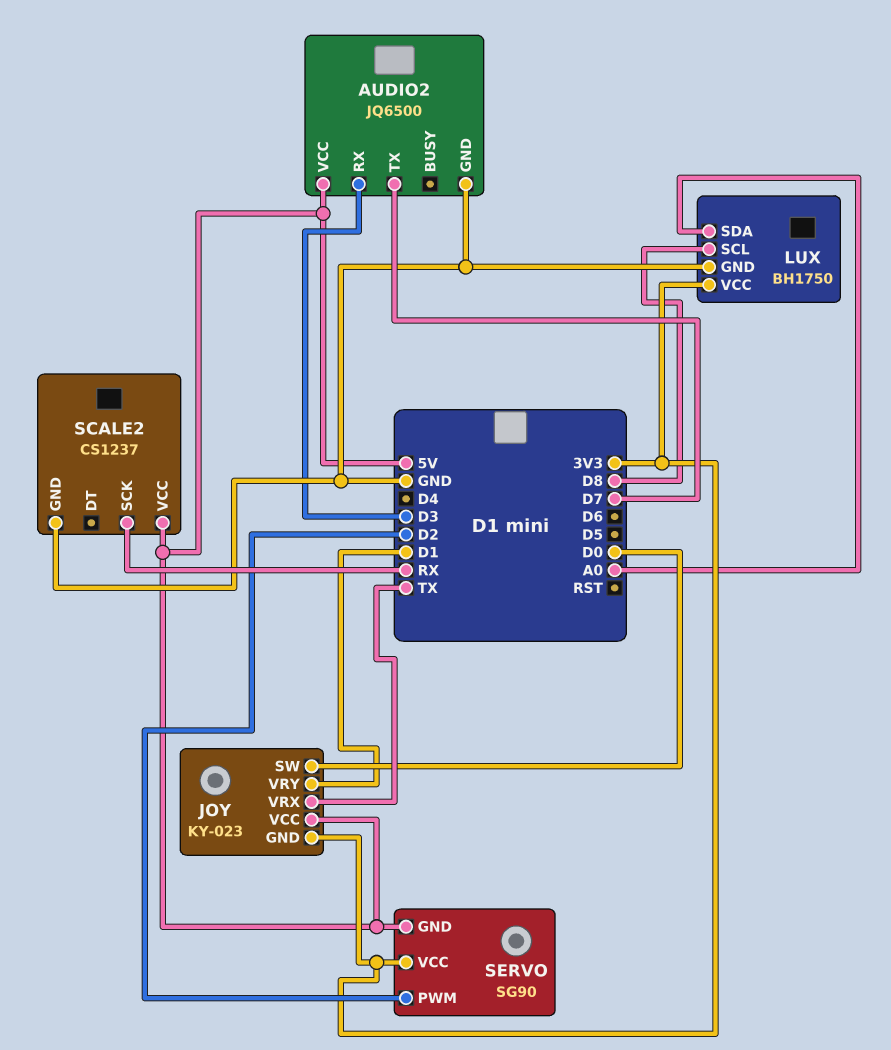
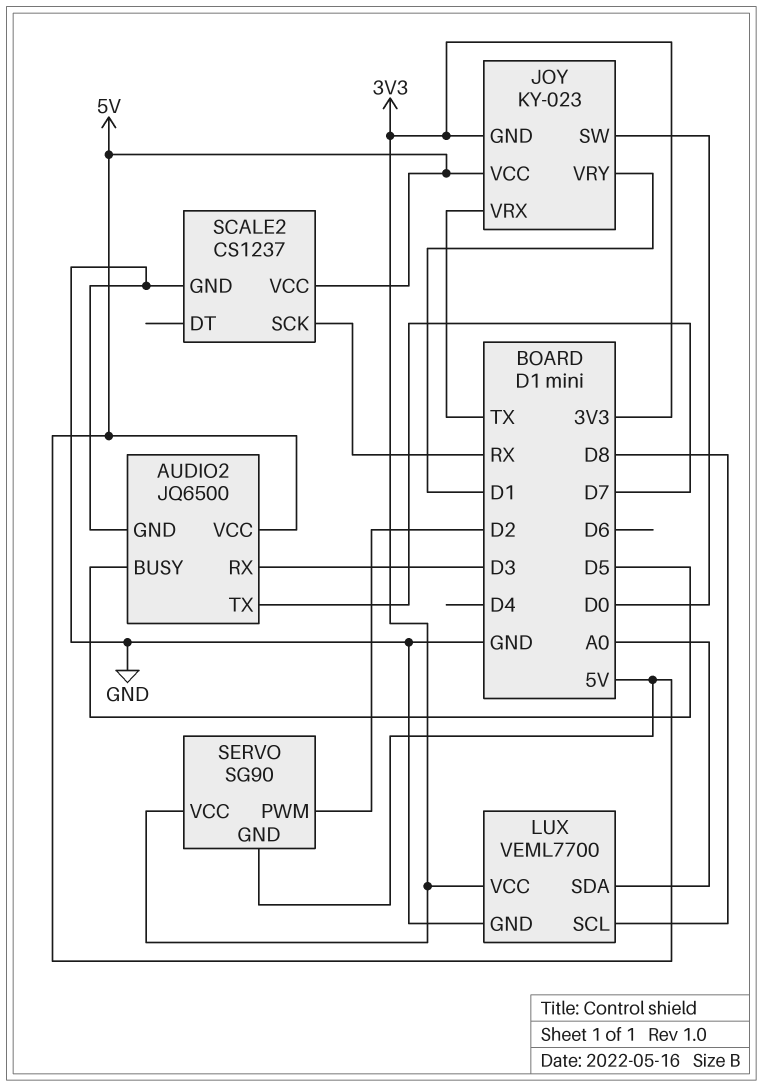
AUDIO2 pin BUSY: none -> D5
LUX: BH1750 -> VEML7700

